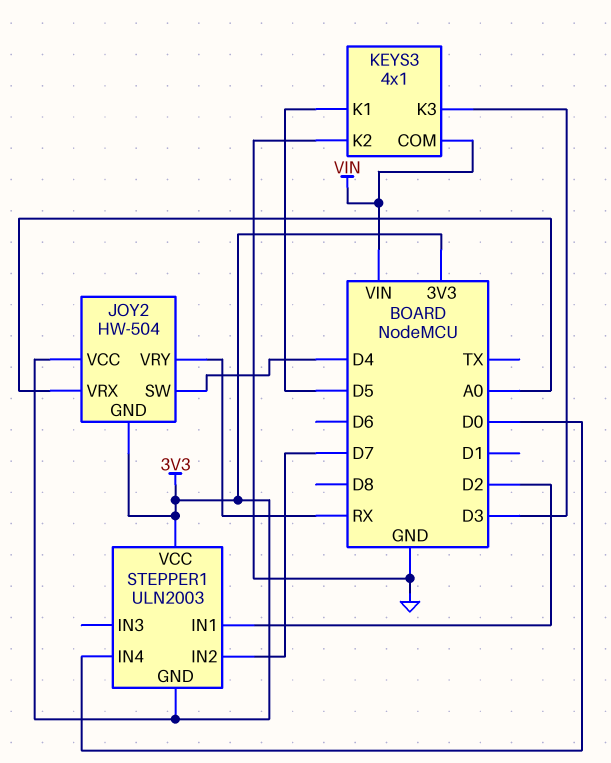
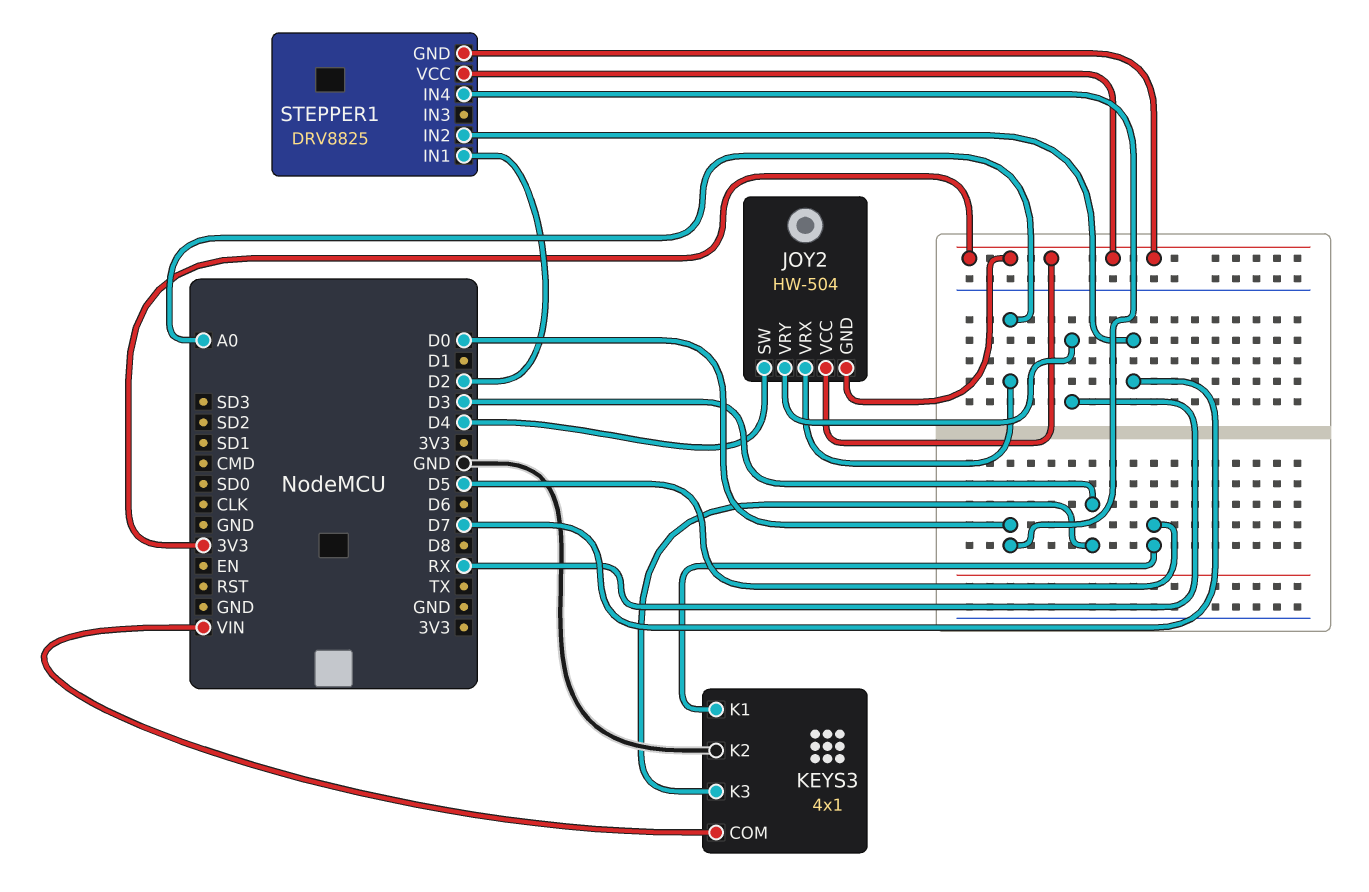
STEPPER1: ULN2003 -> DRV8825

